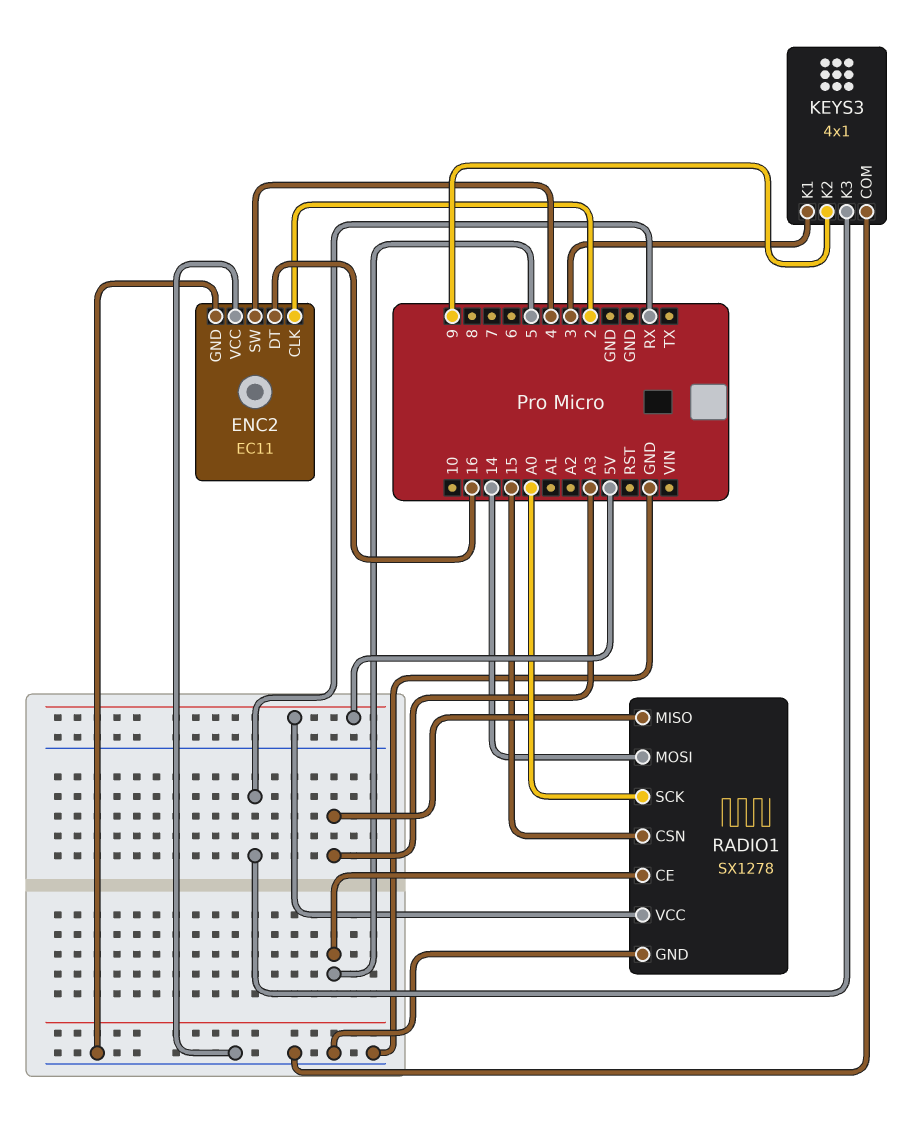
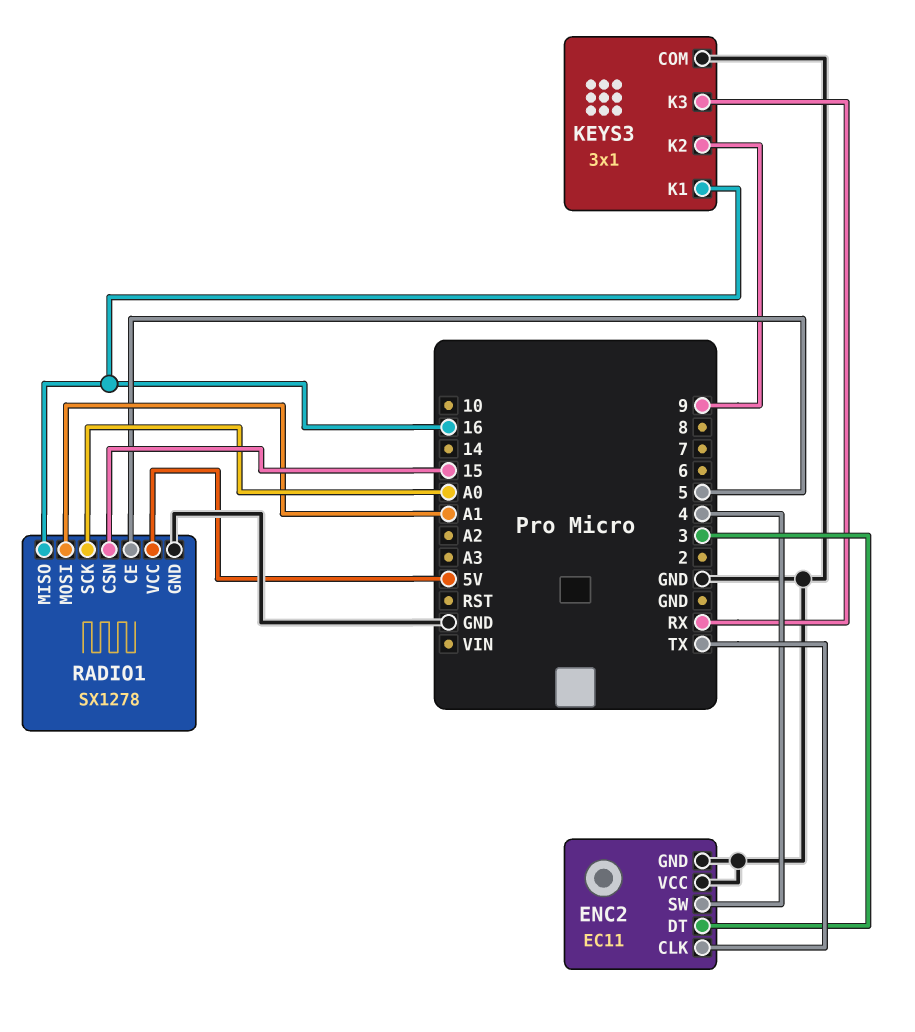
ENC2 pin CLK: 2 -> TX
ENC2 pin DT: 16 -> 3
KEYS3: 4x1 -> 3x1
KEYS3 pin K1: 3 -> 16
RADIO1 pin MISO: A3 -> 16
RADIO1 pin MOSI: 14 -> A1

